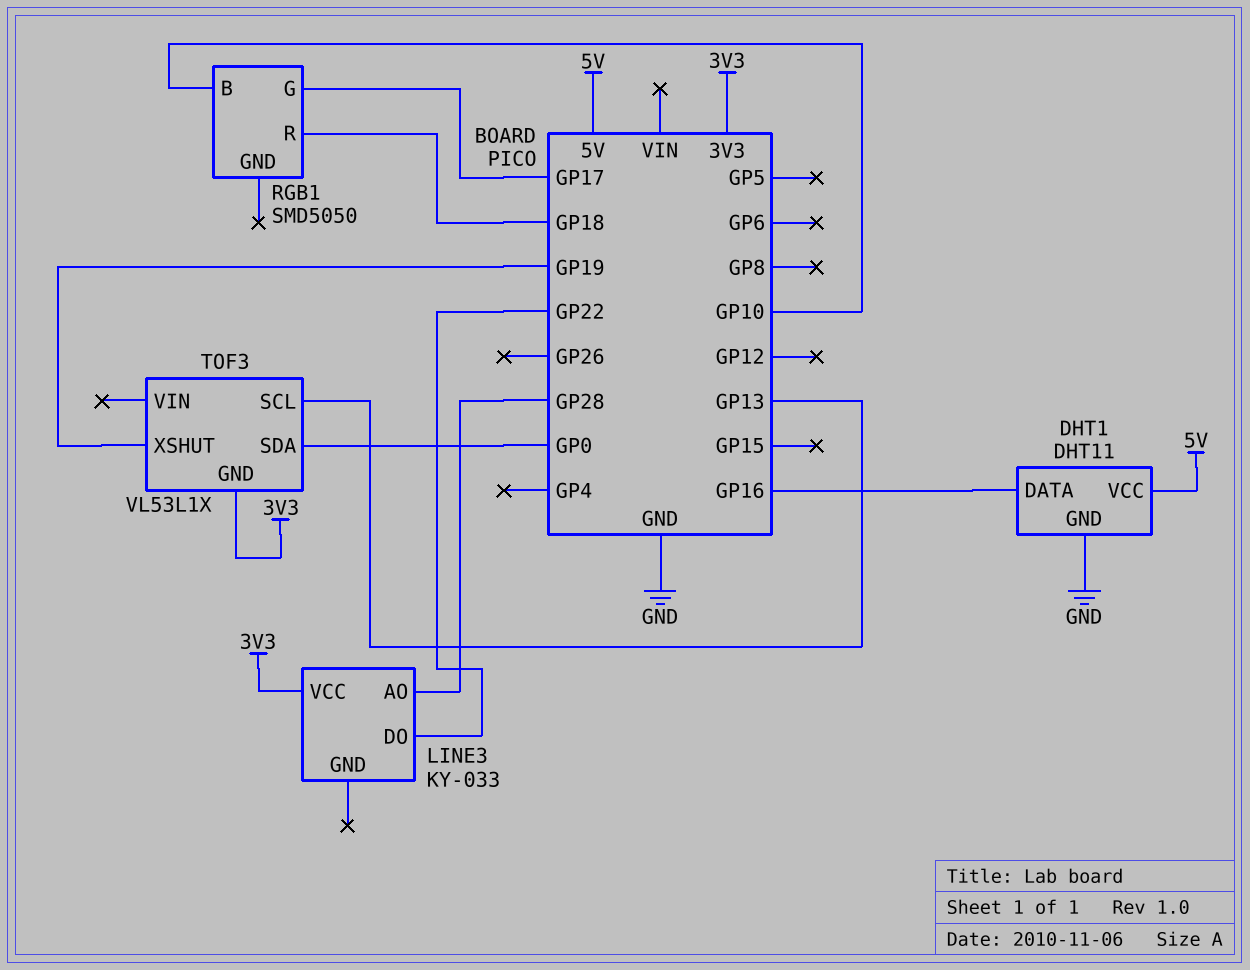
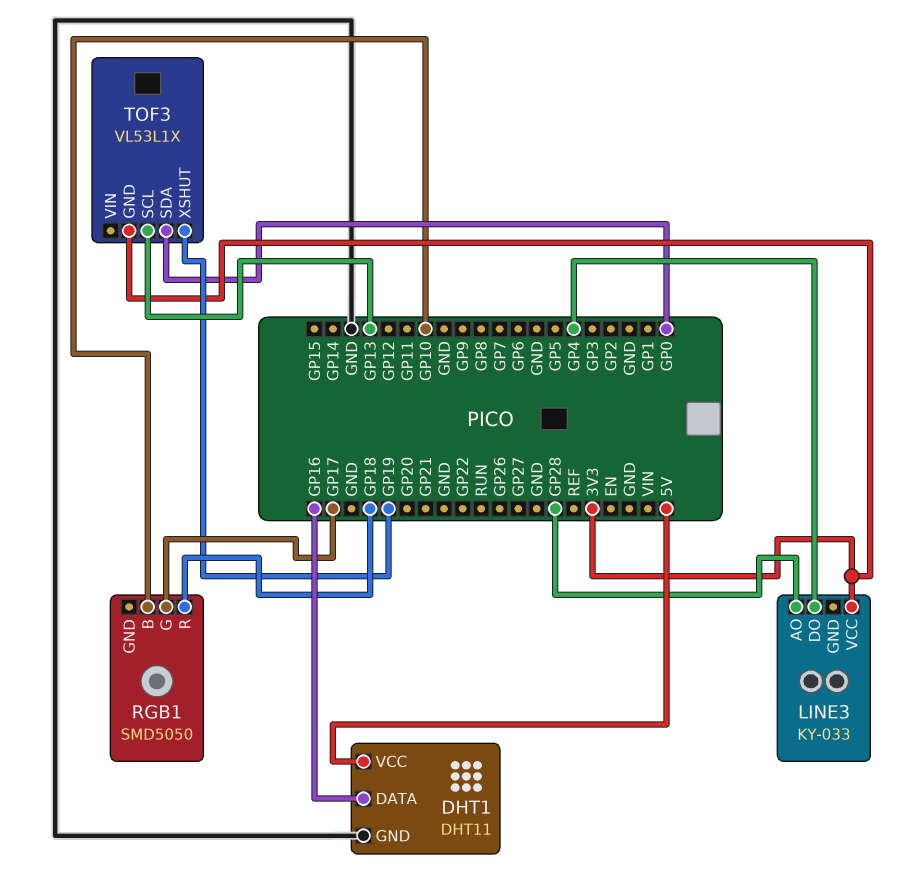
LINE3 pin DO: GP22 -> GP4

